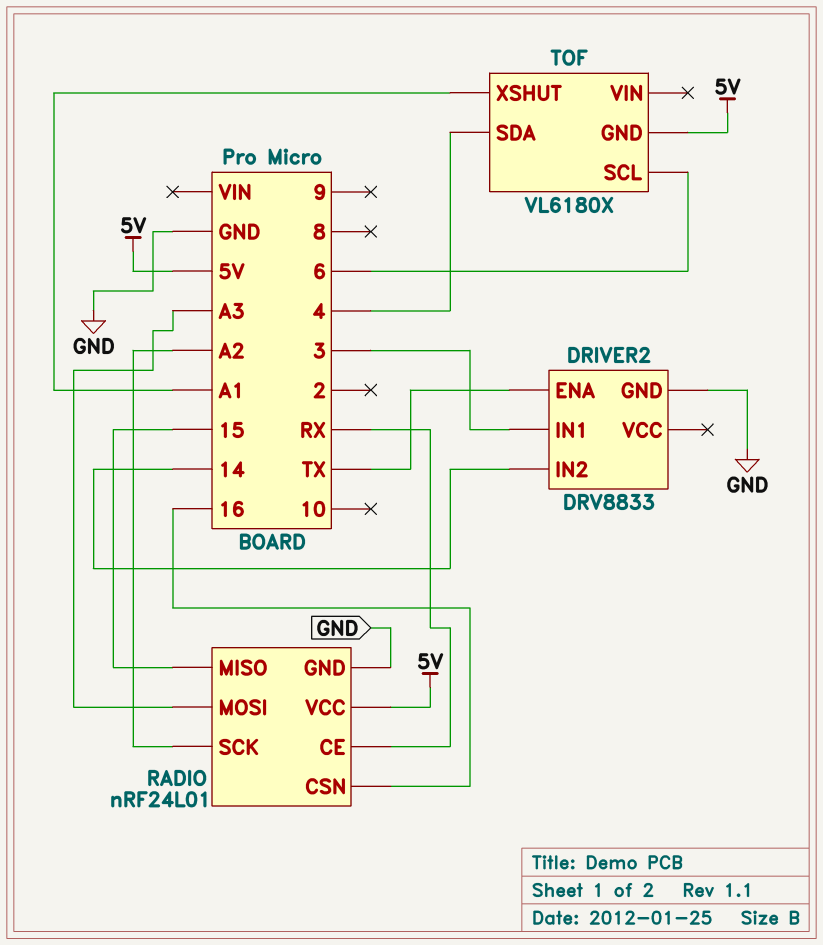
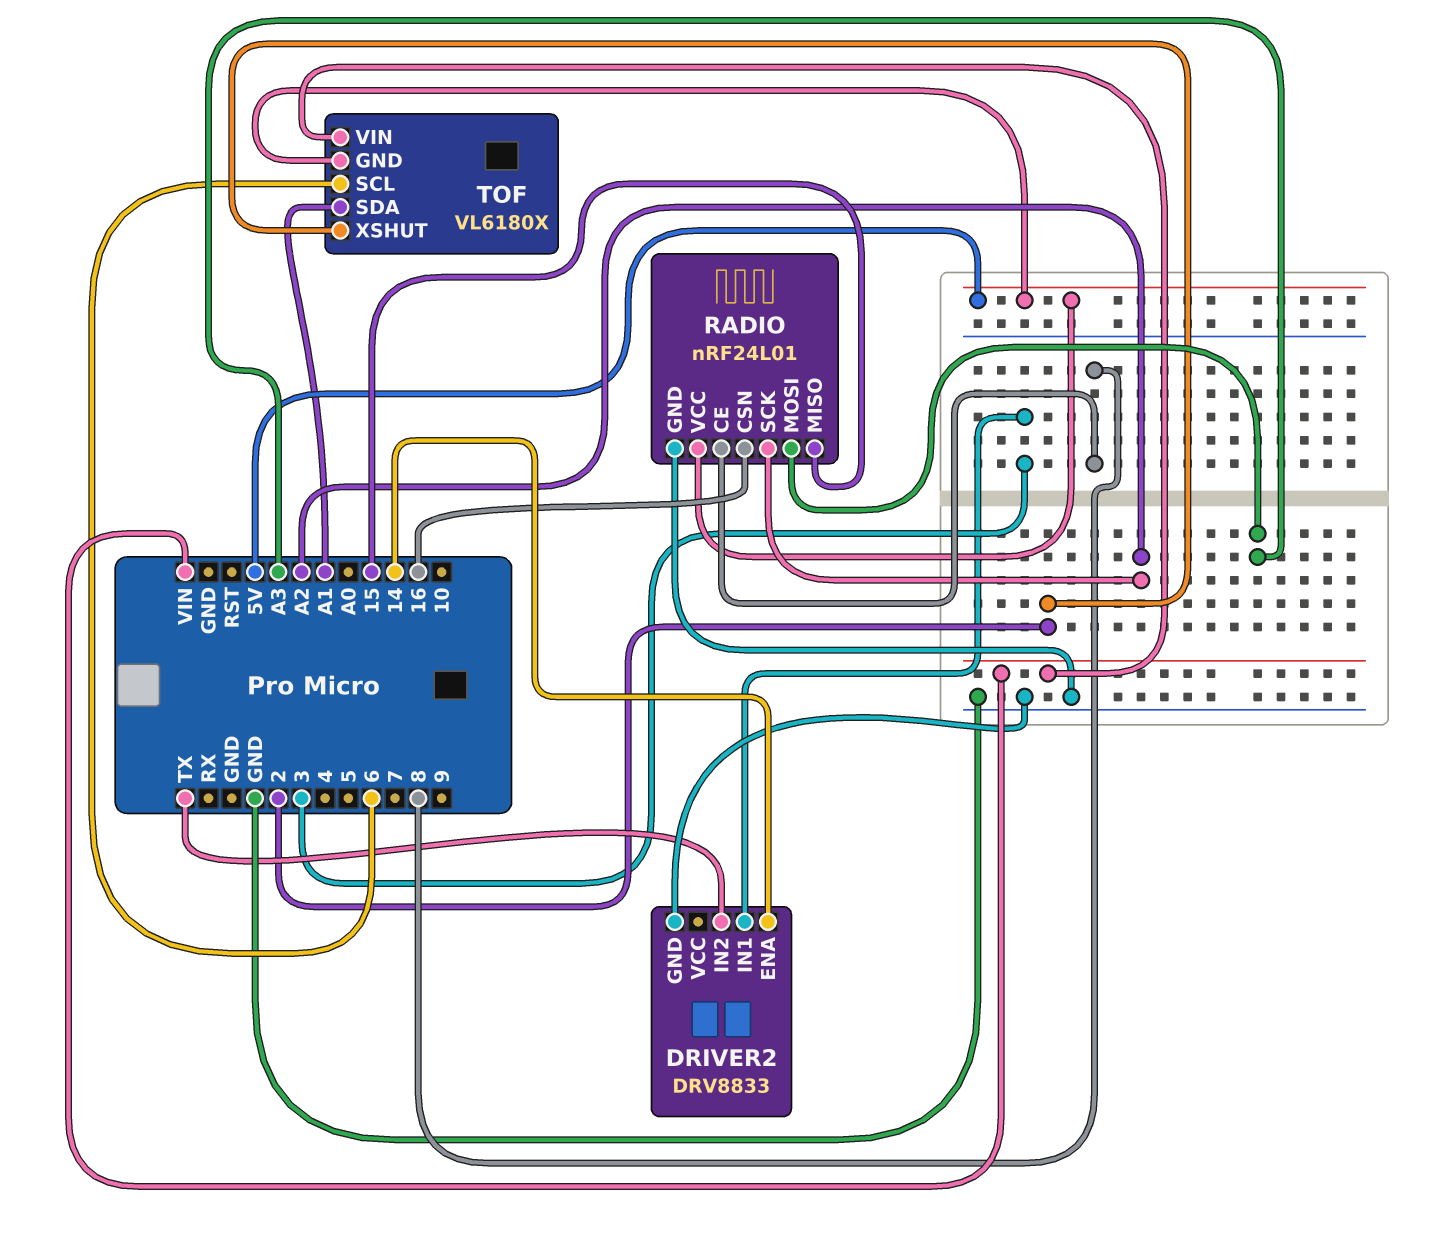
DRIVER2 pin ENA: TX -> 14
DRIVER2 pin IN2: 14 -> TX
RADIO pin CE: RX -> 8
TOF pin SDA: 4 -> A1
TOF pin VIN: none -> VIN
TOF pin XSHUT: A1 -> 2

